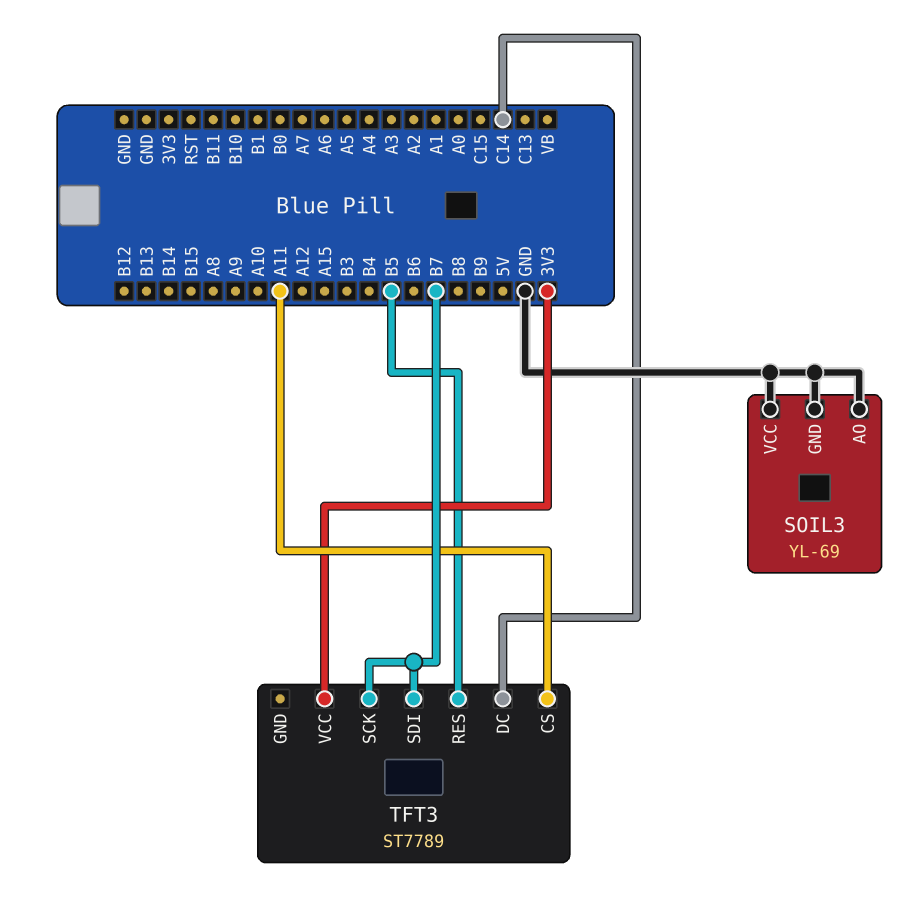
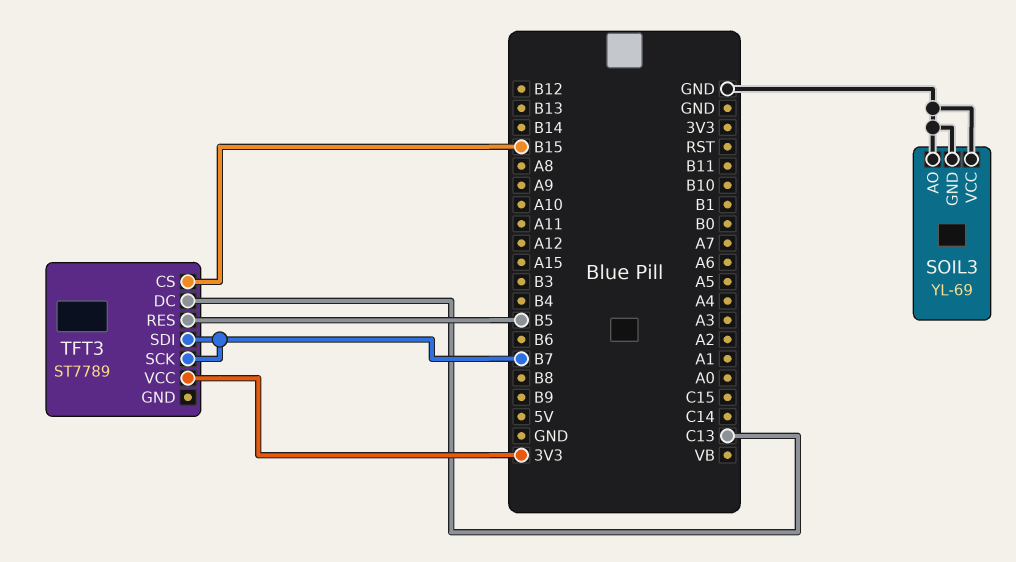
TFT3 pin CS: A11 -> B15
TFT3 pin DC: C14 -> C13

